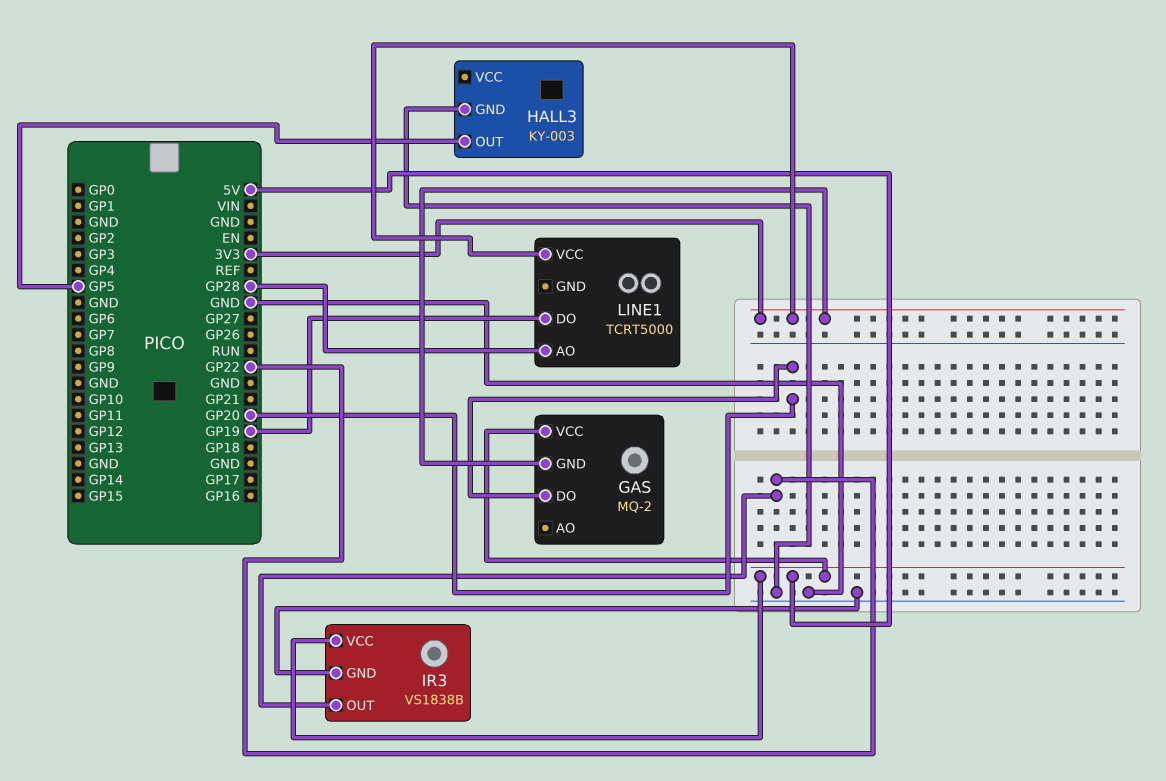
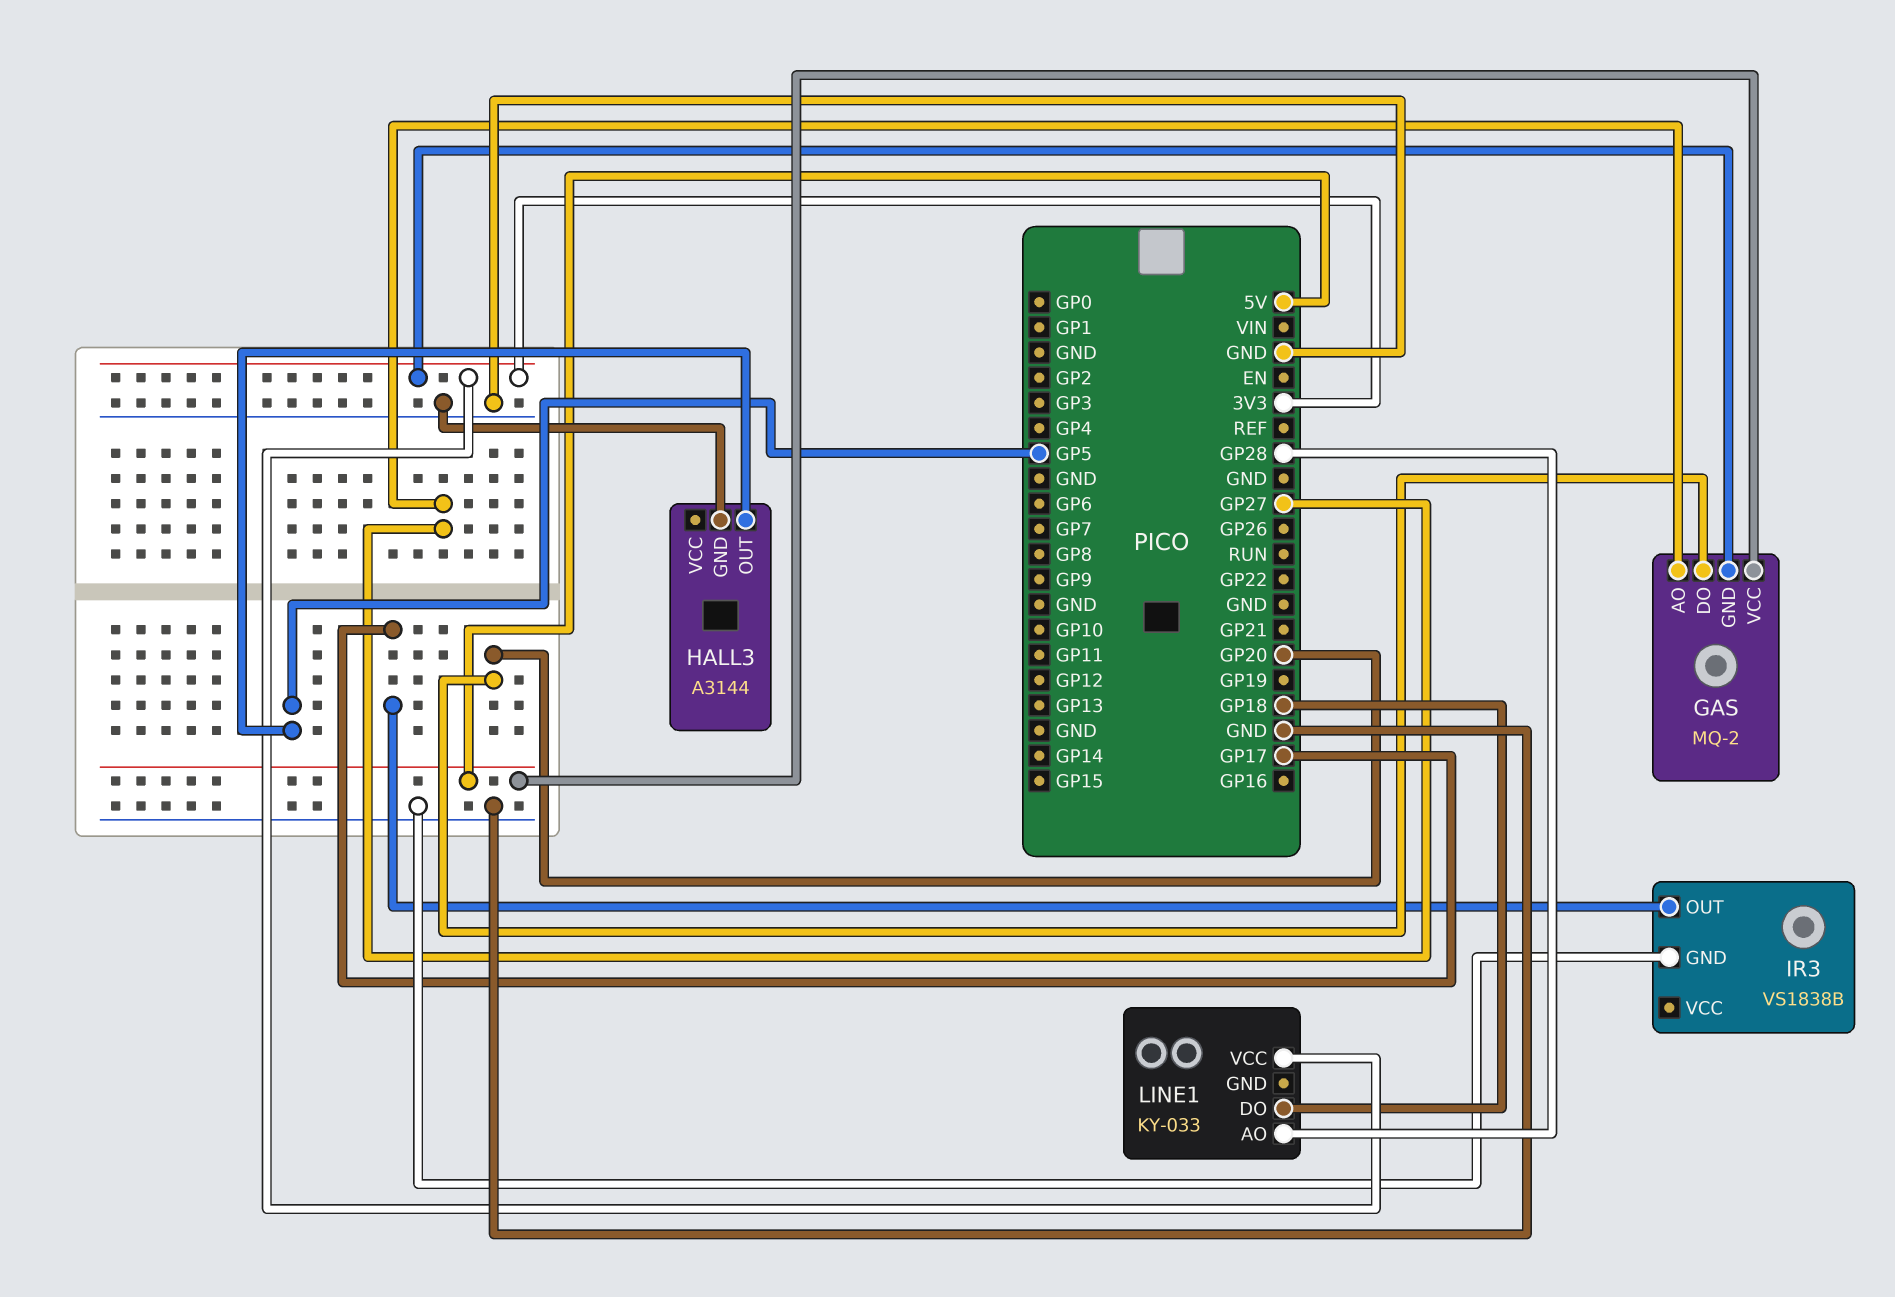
GAS pin AO: none -> GP27
HALL3: KY-003 -> A3144
IR3 pin OUT: GP22 -> GP17
IR3 pin VCC: 5V -> none
LINE1: TCRT5000 -> KY-033
LINE1 pin DO: GP19 -> GP18

